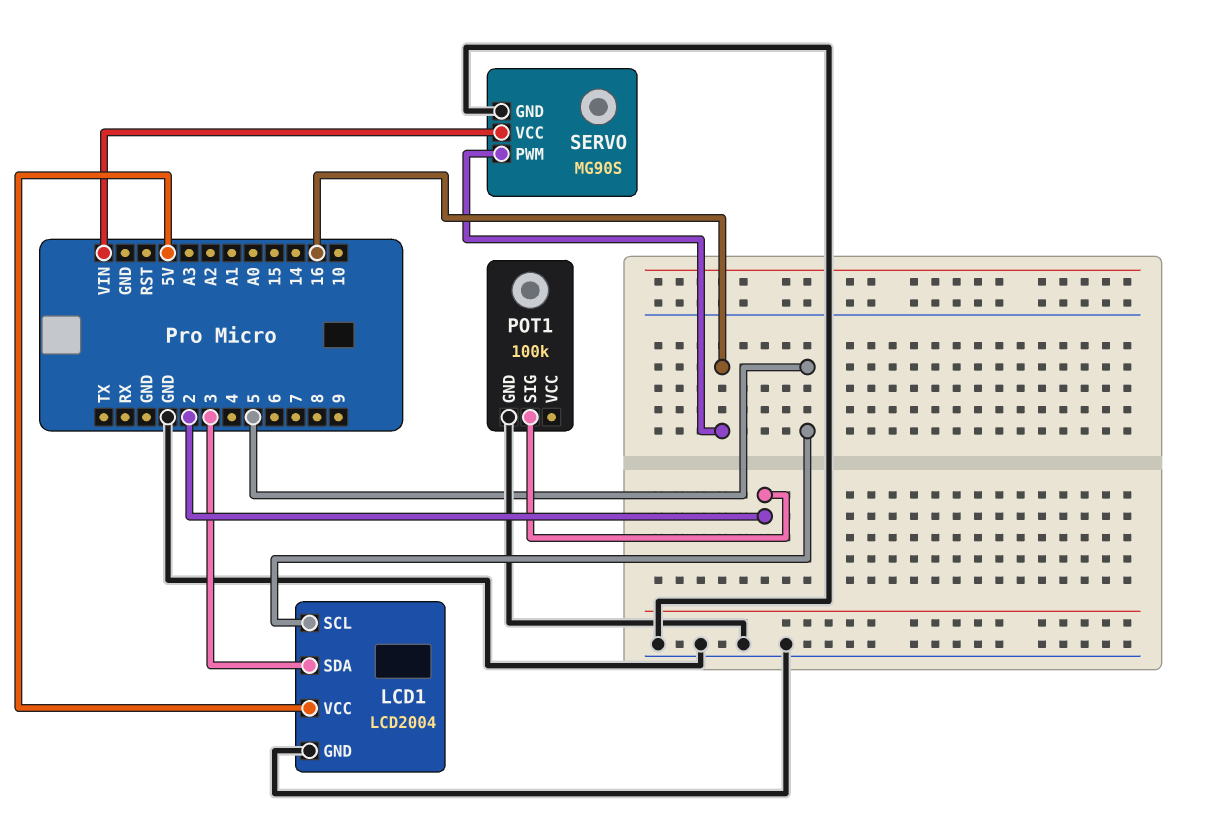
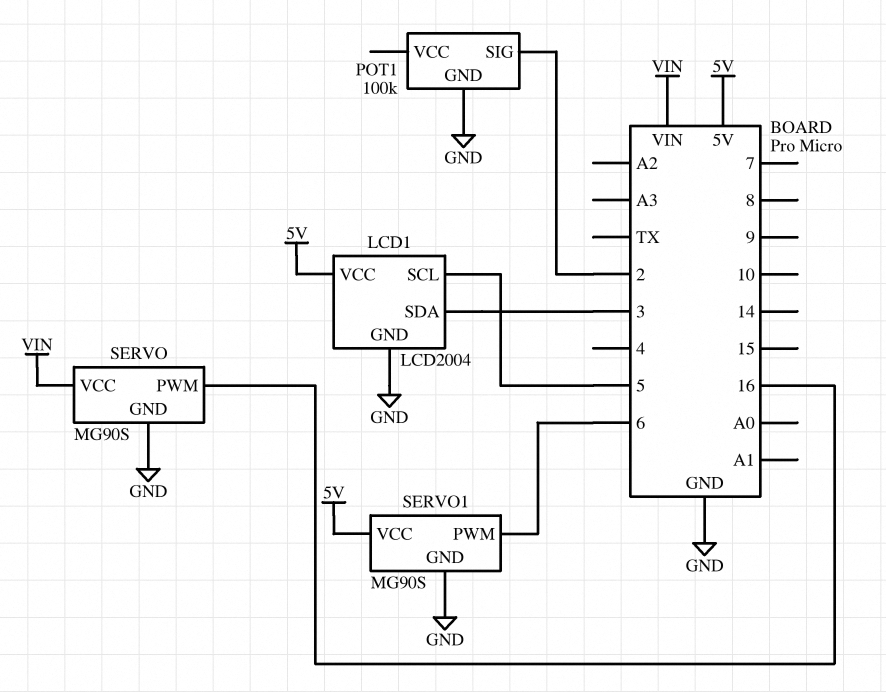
SERVO1: none -> MG90S
SERVO1 pin GND: none -> GND
SERVO1 pin PWM: none -> 6
SERVO1 pin VCC: none -> 5V

